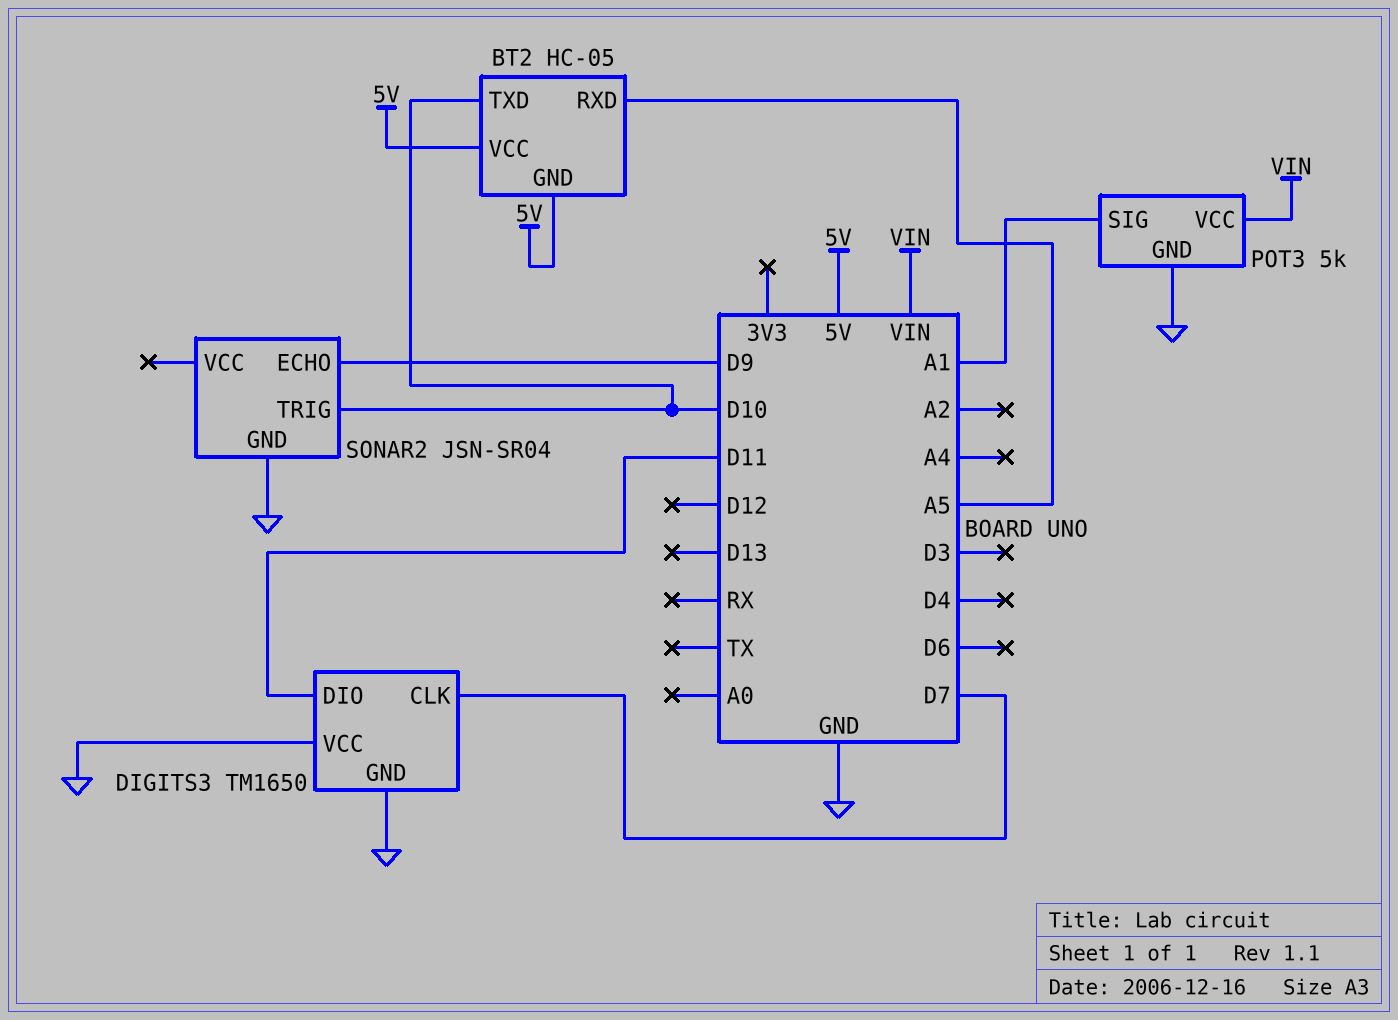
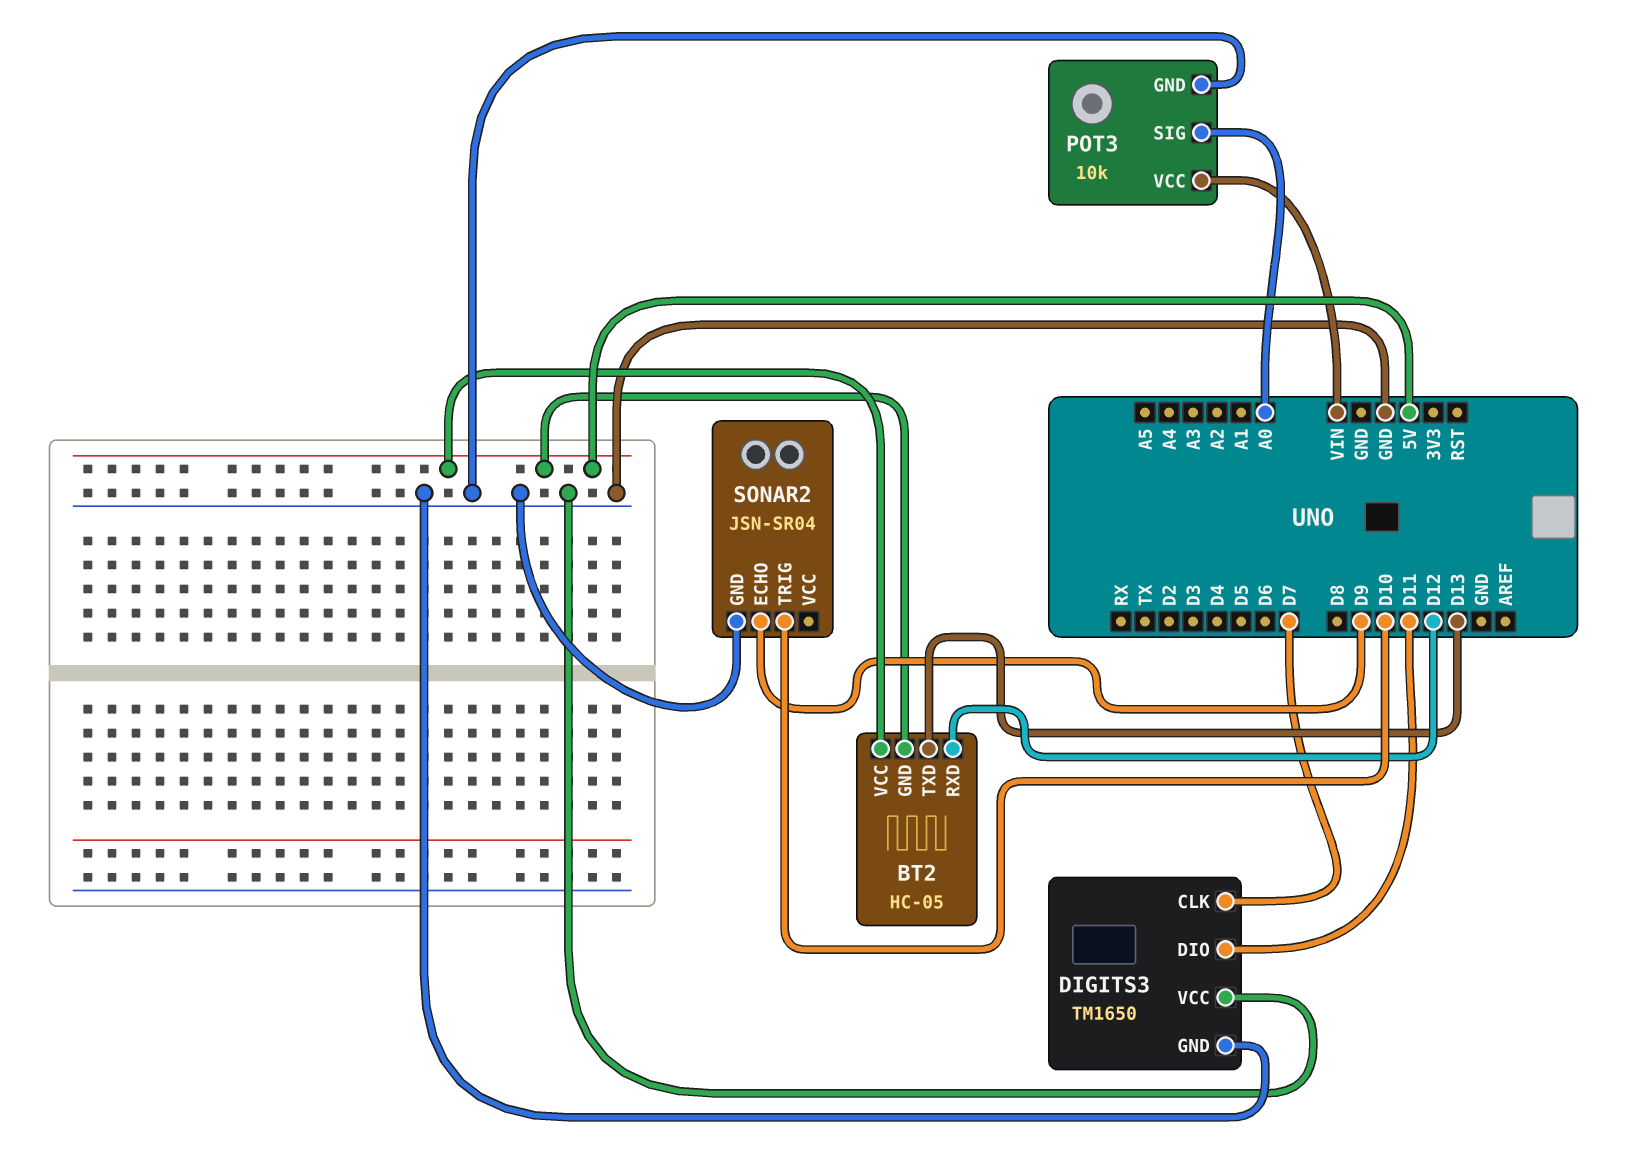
BT2 pin RXD: A5 -> D12
BT2 pin TXD: D10 -> D13
POT3: 5k -> 10k
POT3 pin SIG: A1 -> A0

